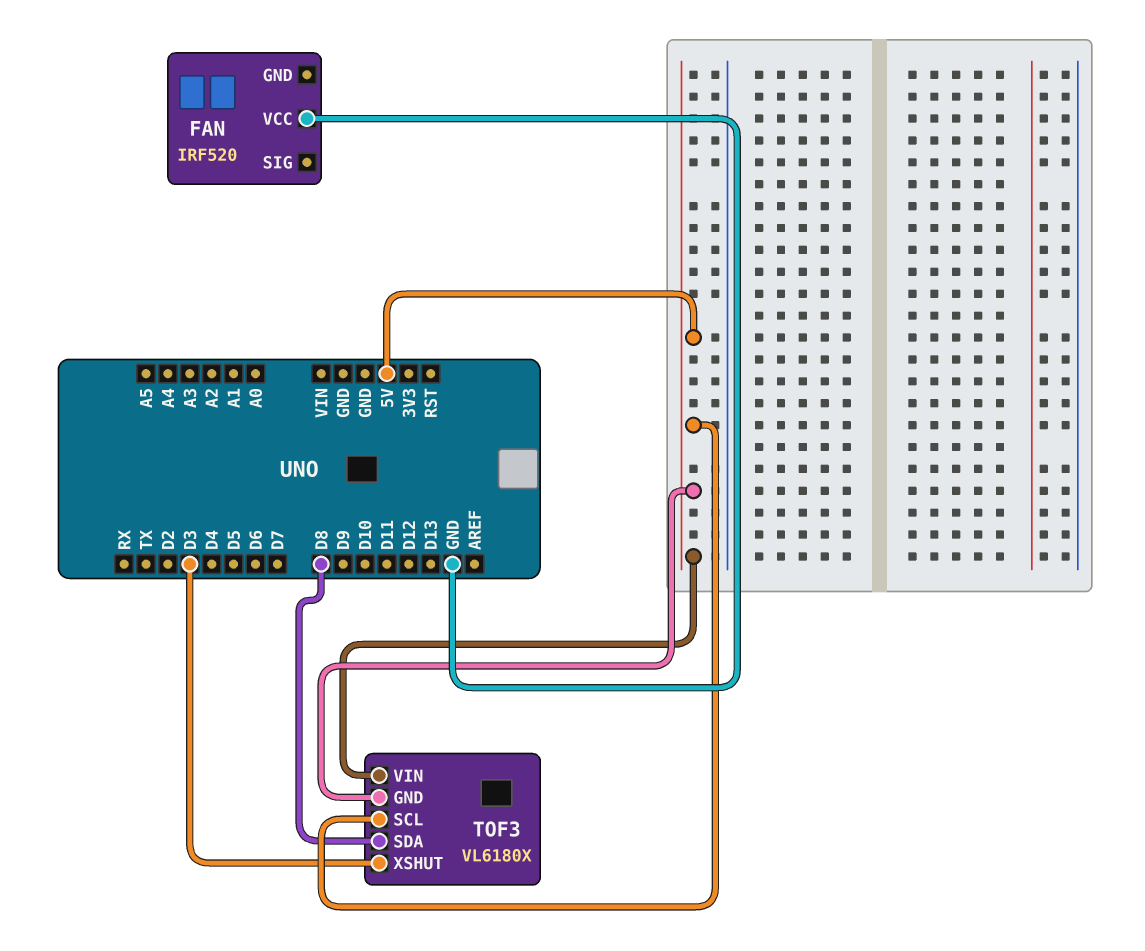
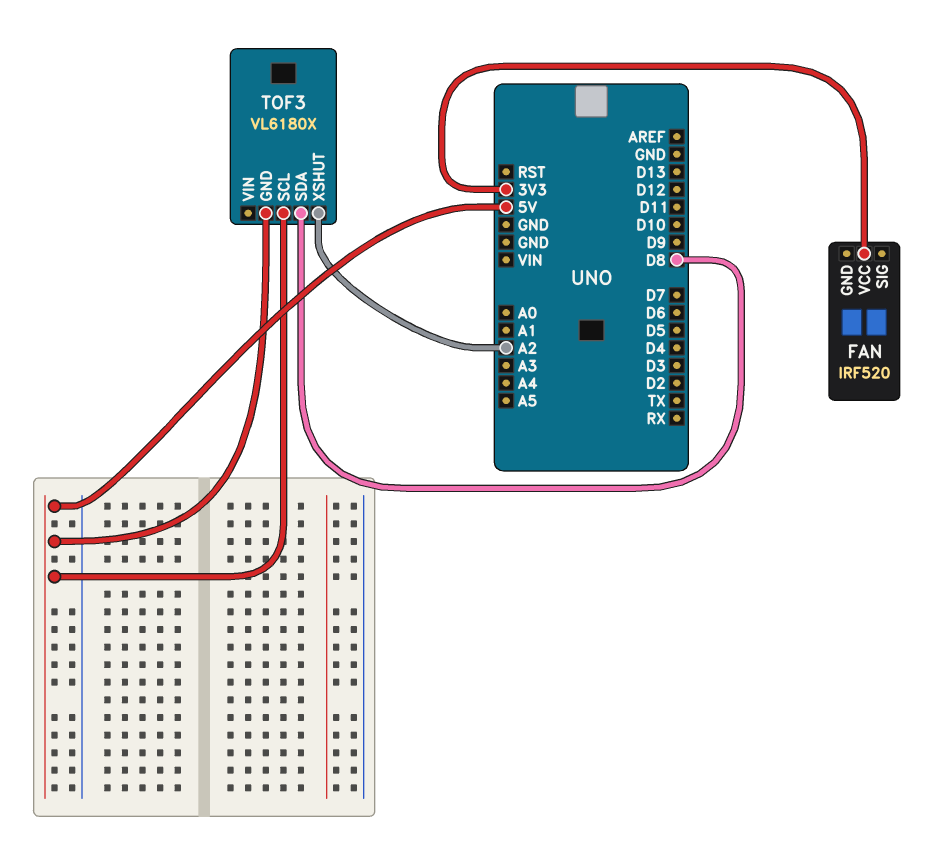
FAN pin VCC: GND -> 3V3
TOF3 pin VIN: 5V -> none
TOF3 pin XSHUT: D3 -> A2

